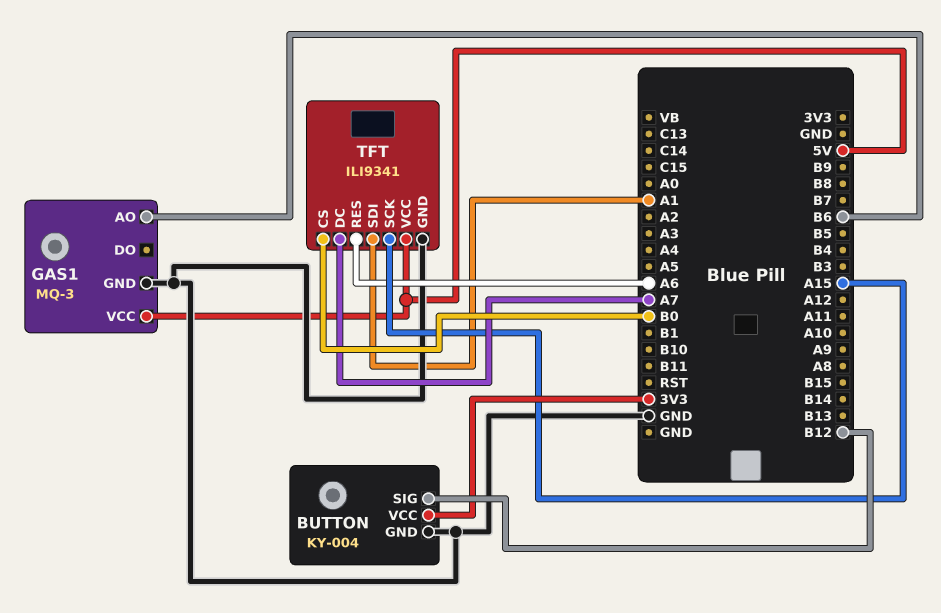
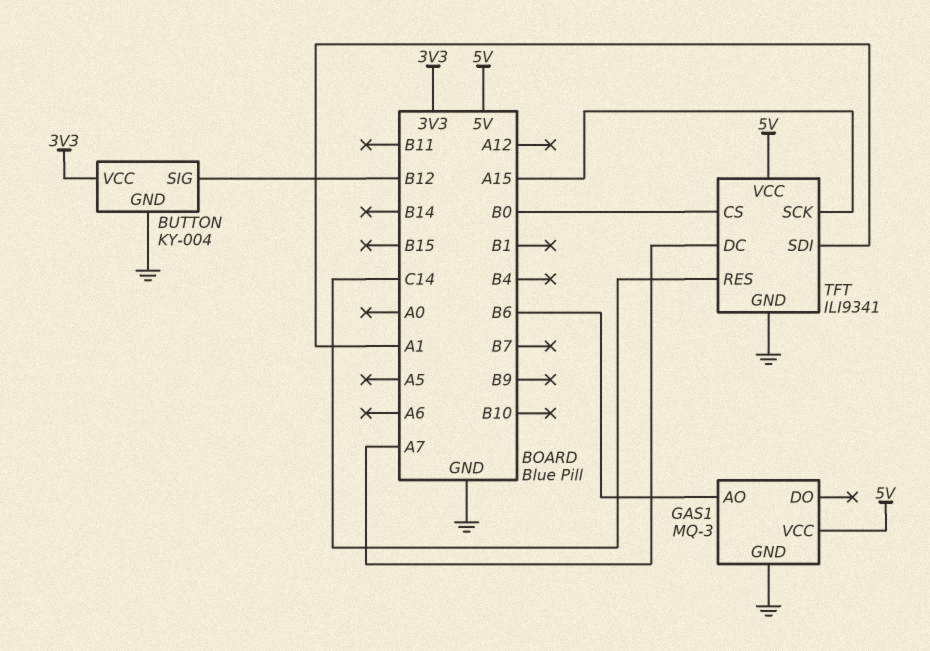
TFT pin RES: A6 -> C14

